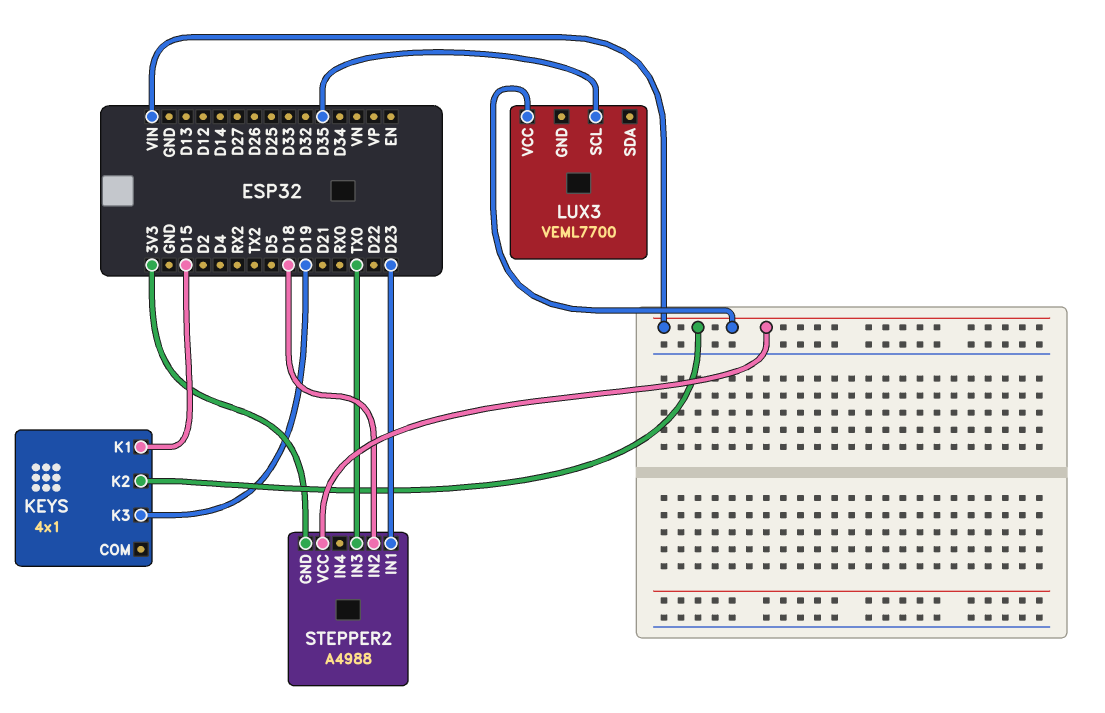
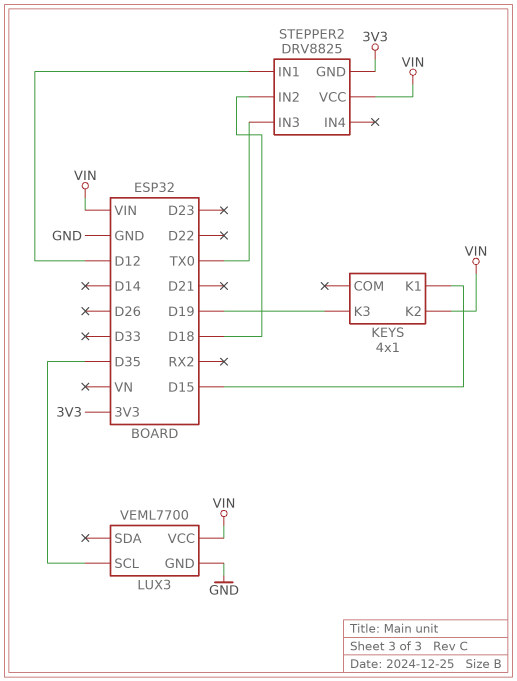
LUX3 pin GND: none -> GND
STEPPER2: A4988 -> DRV8825
STEPPER2 pin IN1: D23 -> D12

